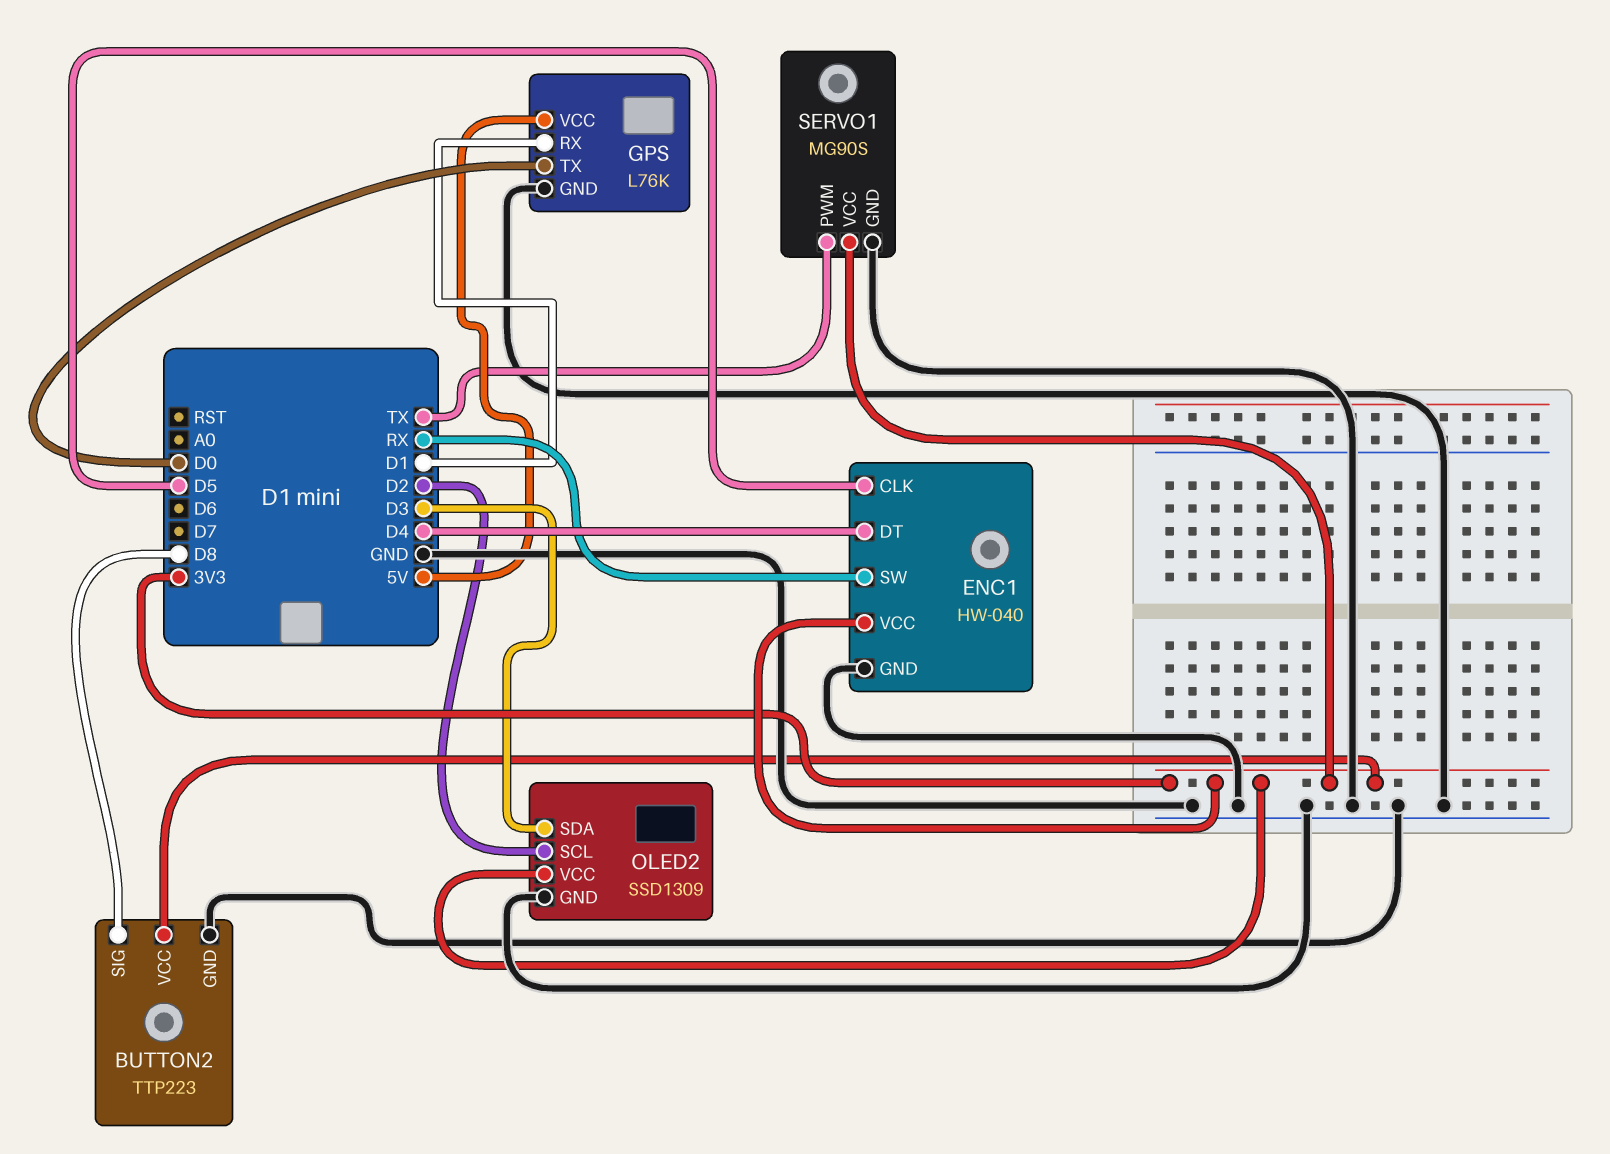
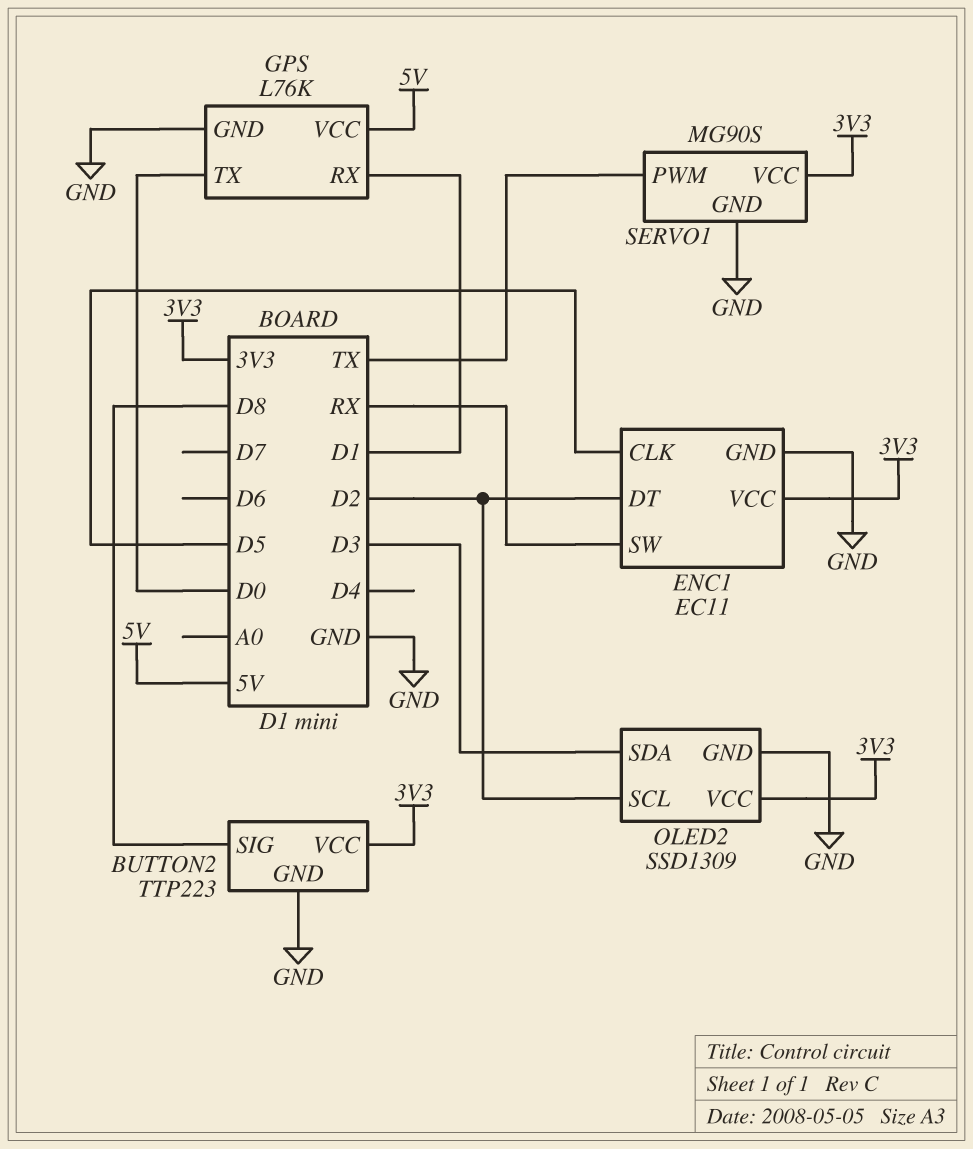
ENC1: HW-040 -> EC11
ENC1 pin DT: D4 -> D2

